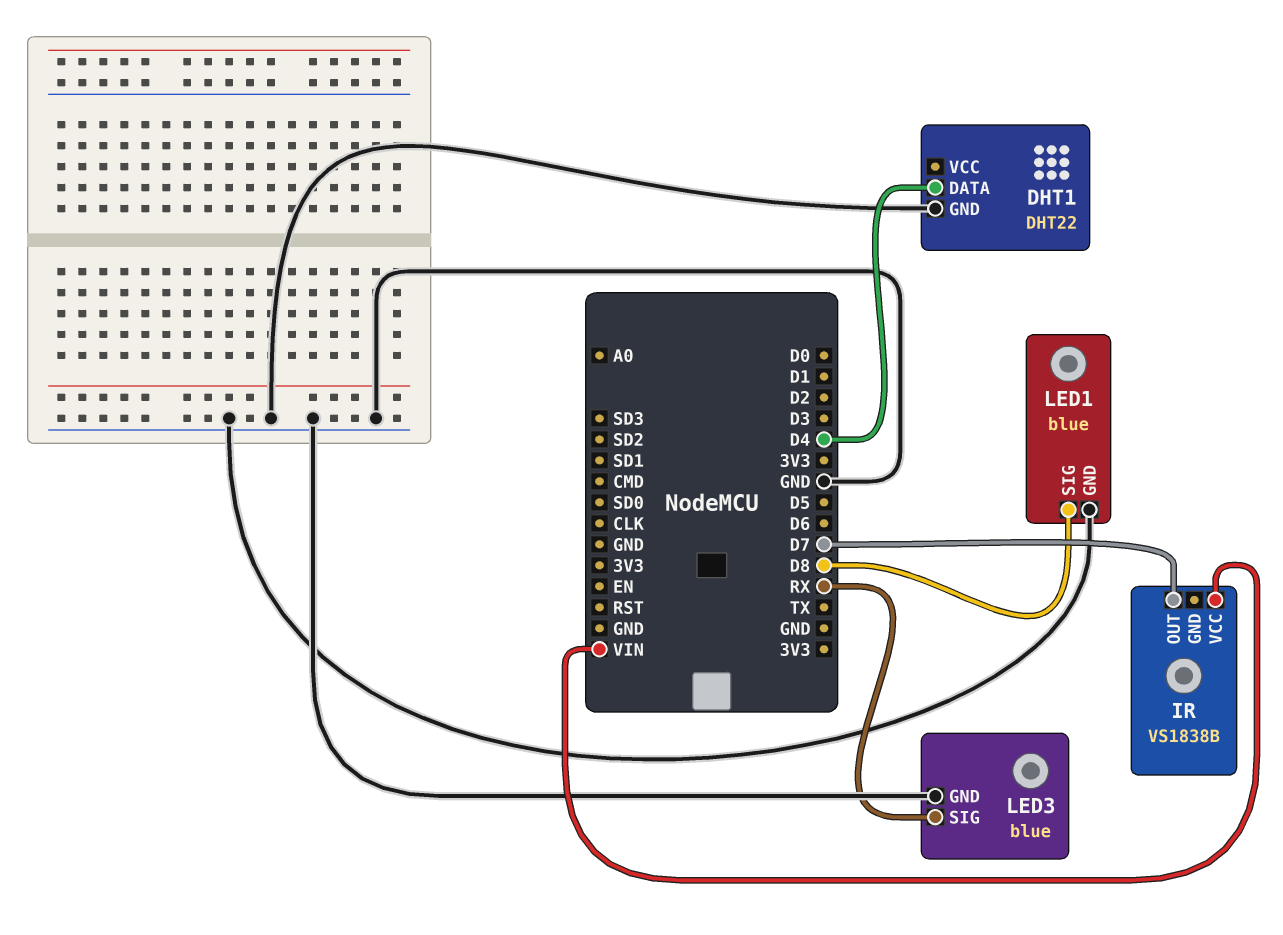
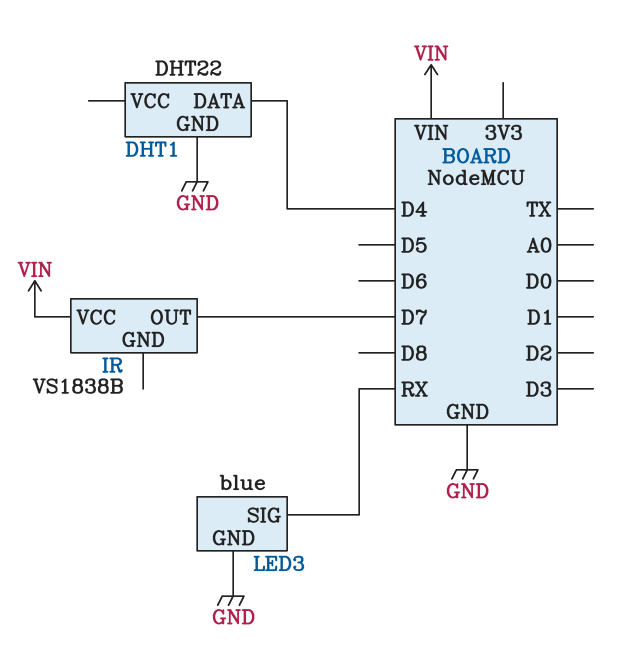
LED1: blue -> none
LED1 pin GND: GND -> none
LED1 pin SIG: D8 -> none

